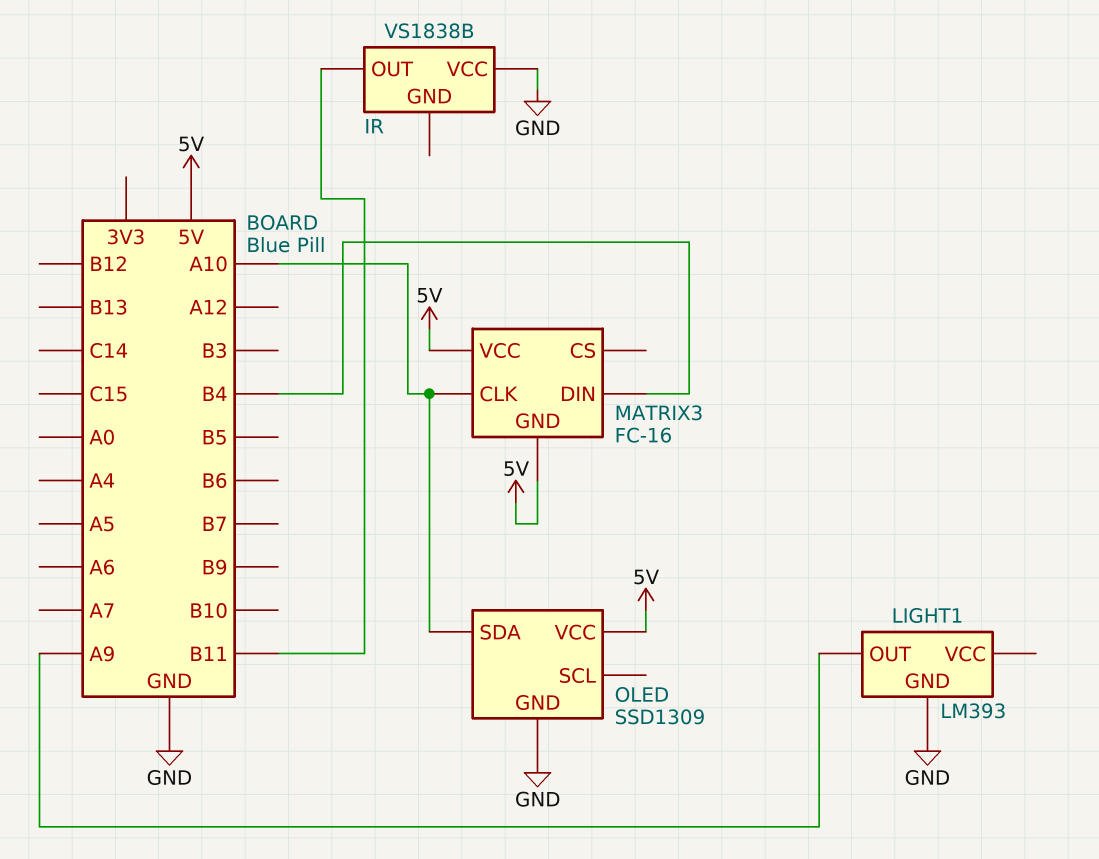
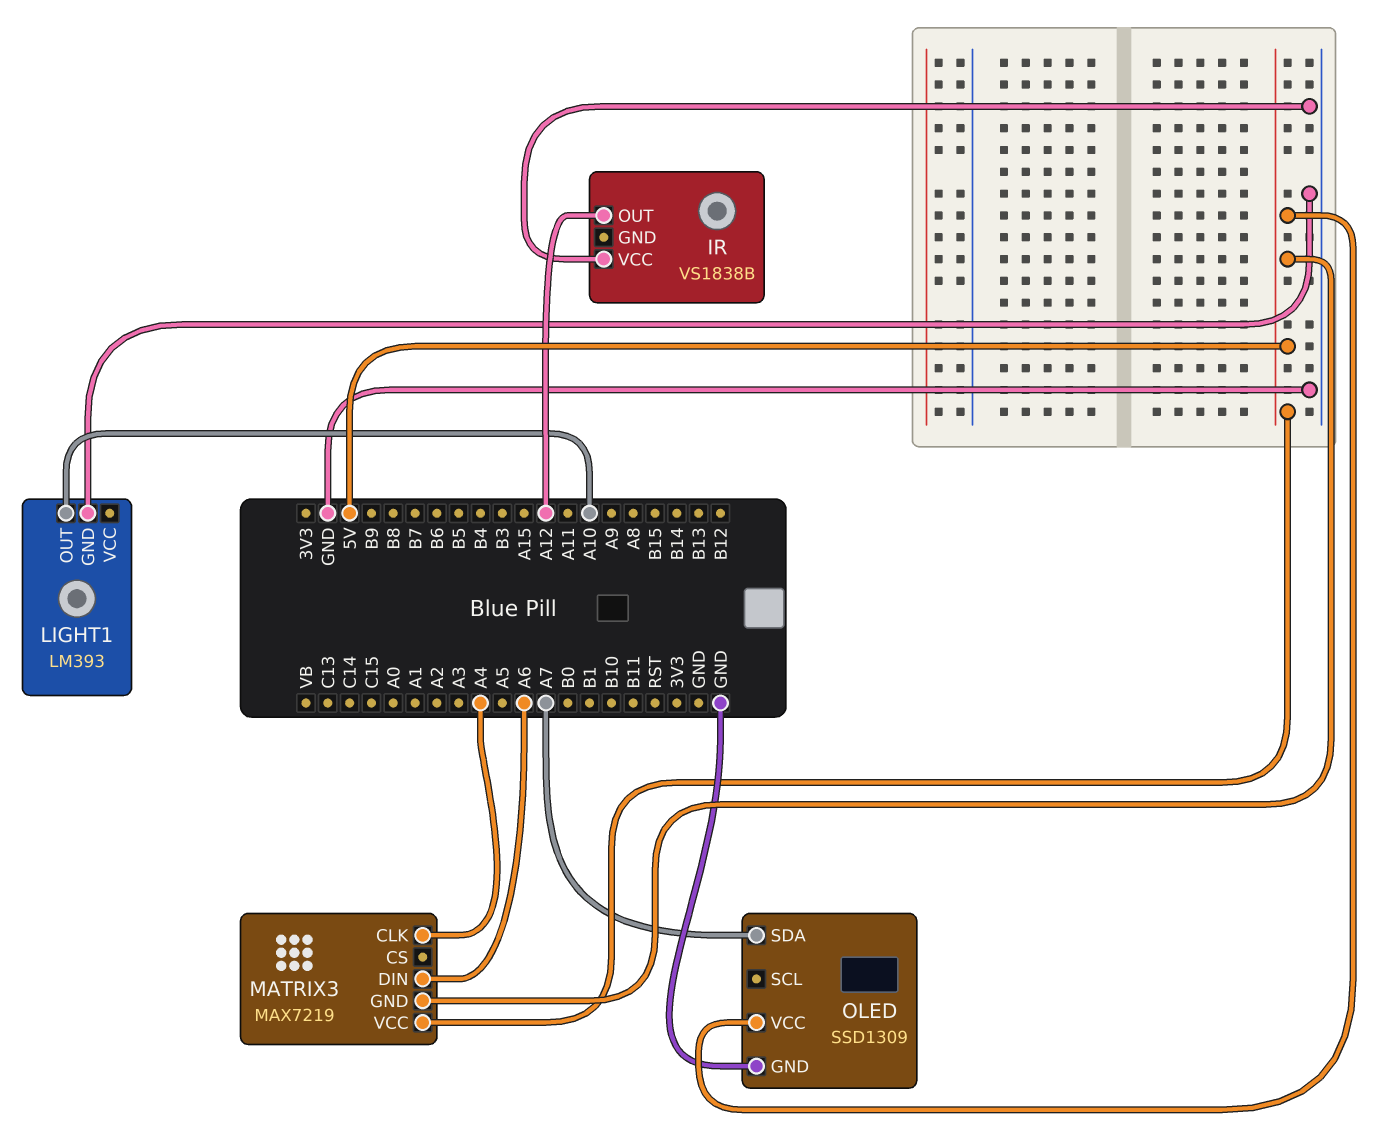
IR pin OUT: B11 -> A12
LIGHT1 pin OUT: A9 -> A10
MATRIX3: FC-16 -> MAX7219
MATRIX3 pin CLK: A10 -> A4
MATRIX3 pin DIN: B4 -> A6
OLED pin SDA: A10 -> A7

